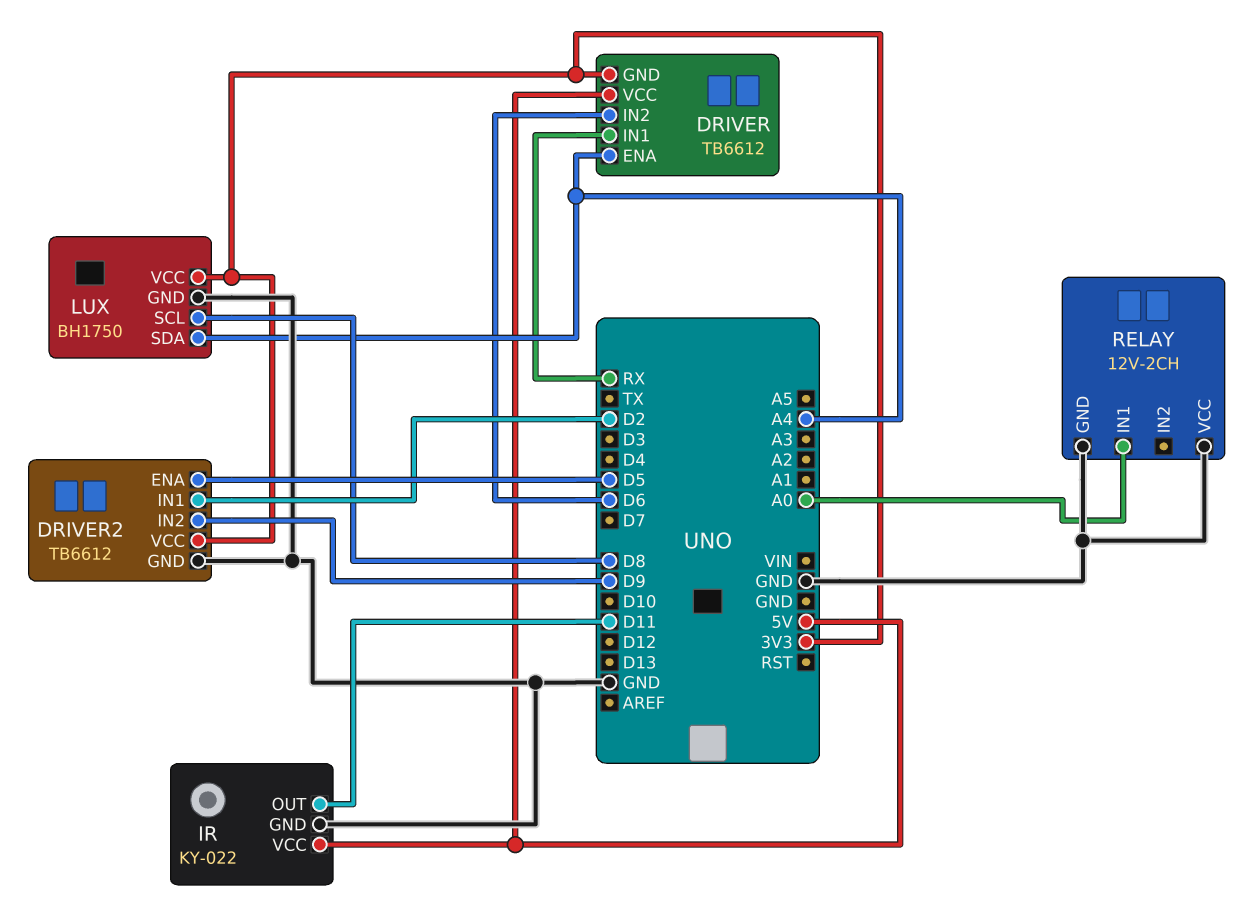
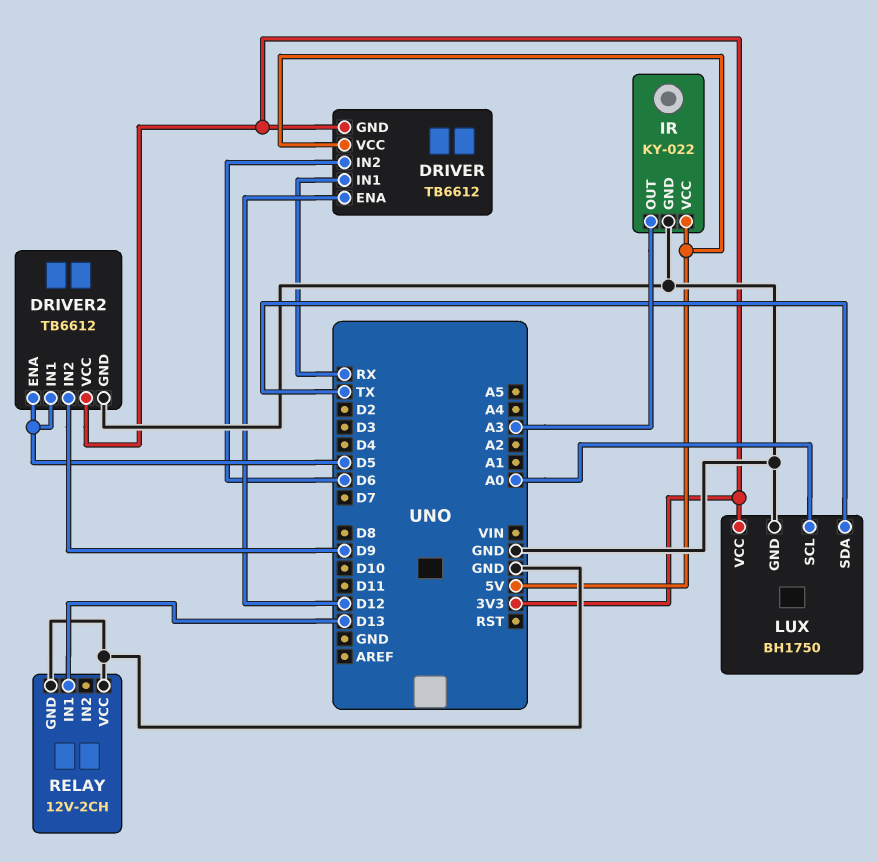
DRIVER pin ENA: A4 -> D12
DRIVER2 pin IN1: D2 -> D5
IR pin OUT: D11 -> A3
LUX pin SCL: D8 -> A0
LUX pin SDA: A4 -> TX
RELAY pin IN1: A0 -> D13

